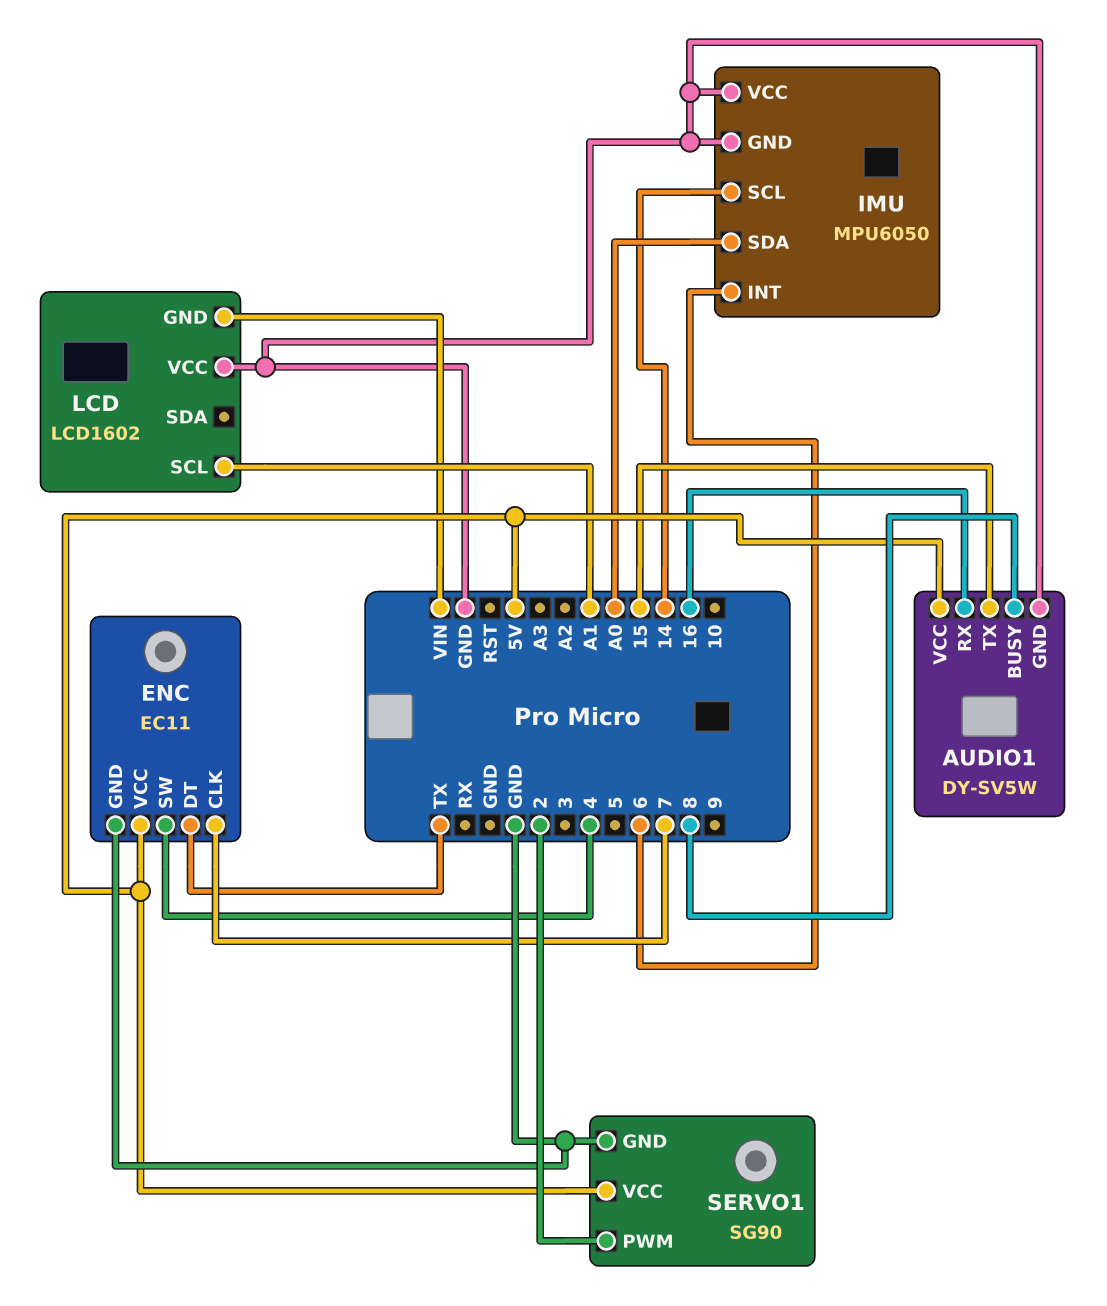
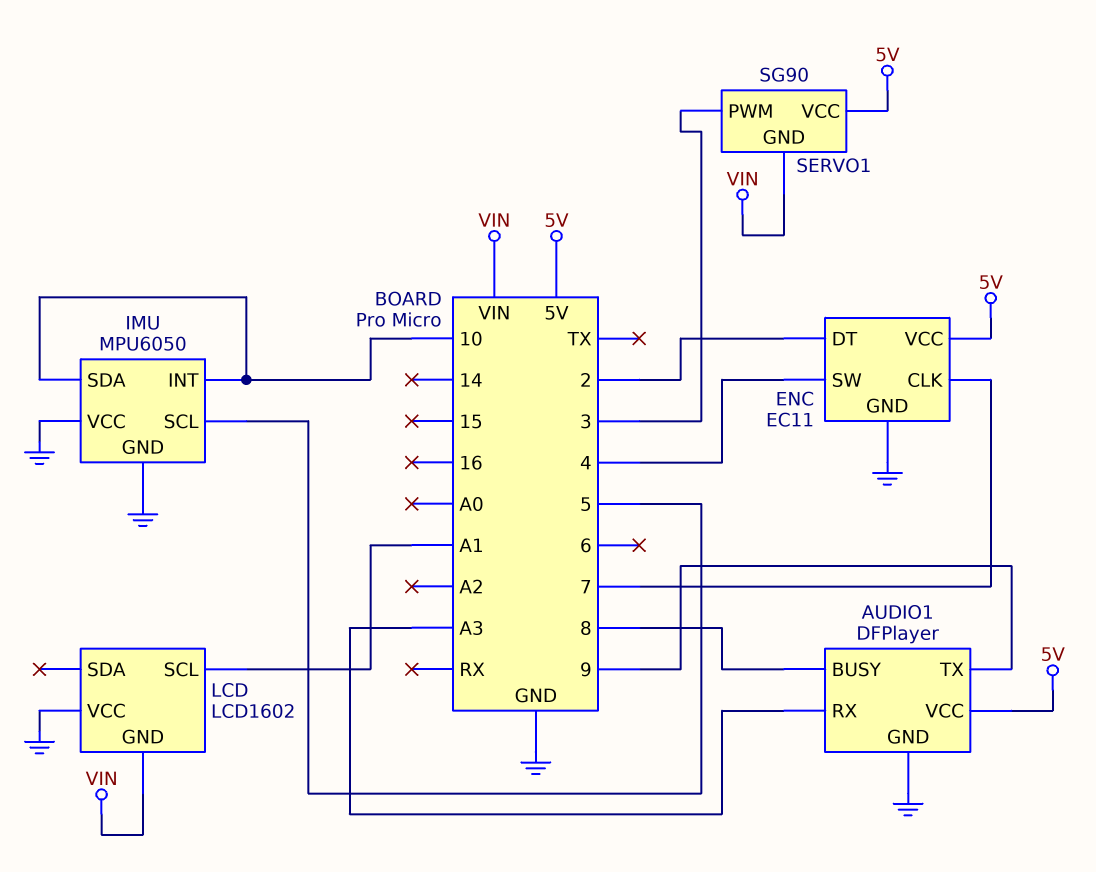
AUDIO1: DY-SV5W -> DFPlayer
AUDIO1 pin RX: 16 -> A3
AUDIO1 pin TX: 15 -> 9
ENC pin DT: TX -> 2
IMU pin INT: 6 -> 10
IMU pin SCL: 14 -> 5
IMU pin SDA: A0 -> 10
SERVO1 pin GND: GND -> VIN
SERVO1 pin PWM: 2 -> 3

